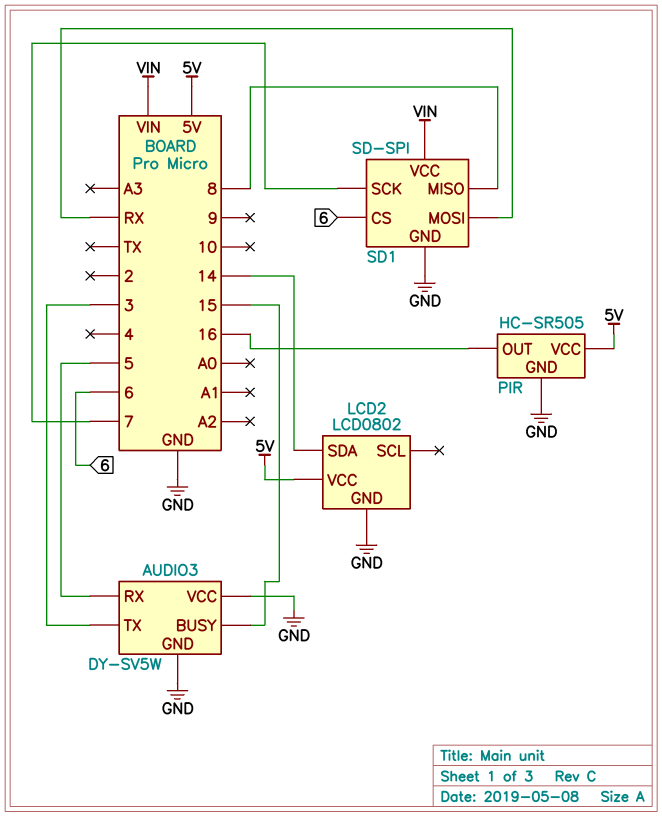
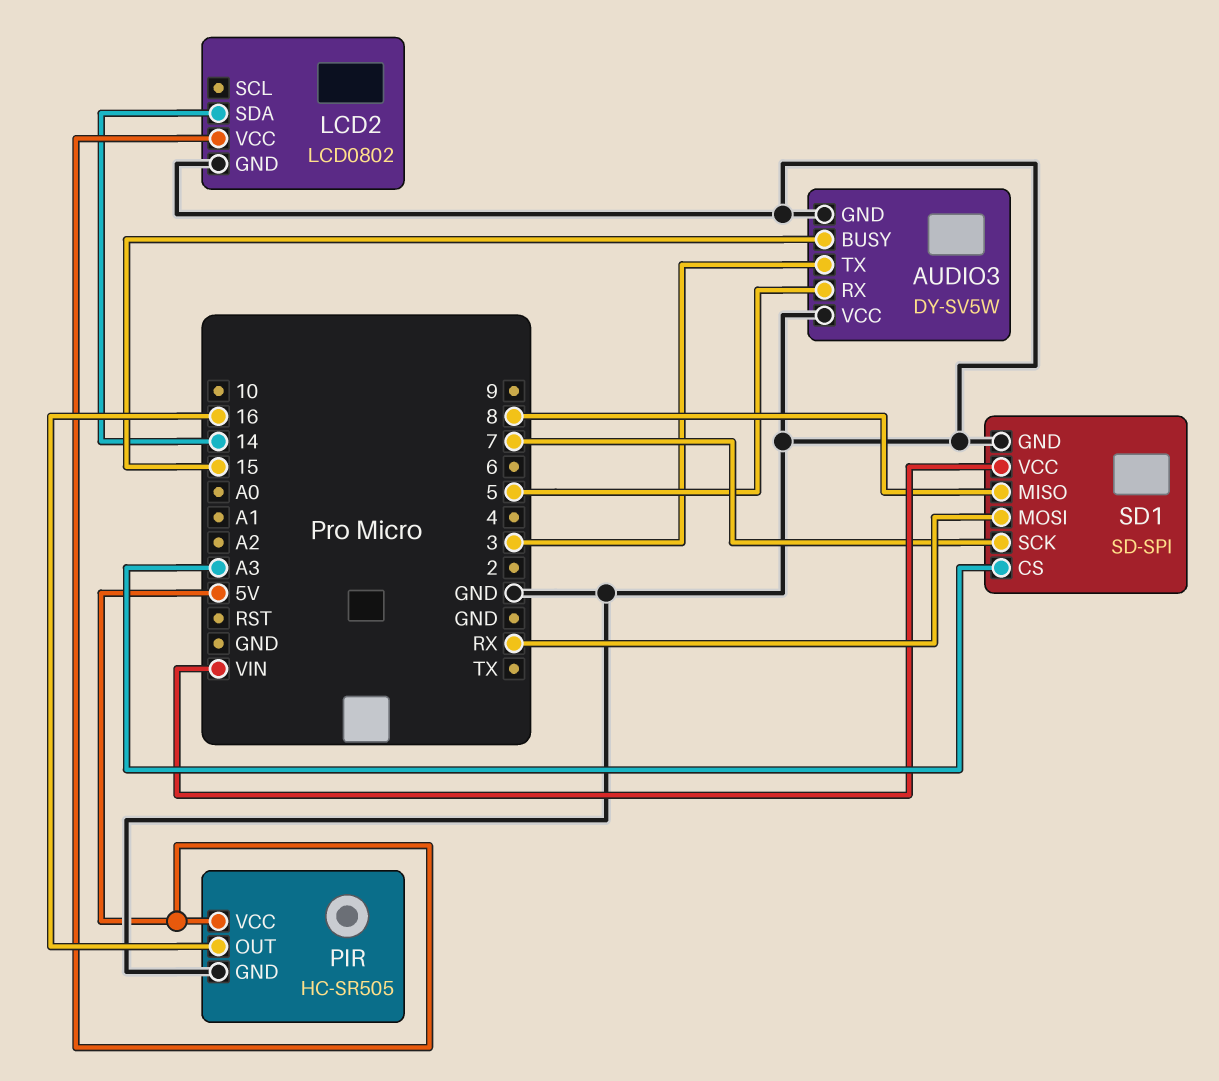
SD1 pin CS: 6 -> A3

